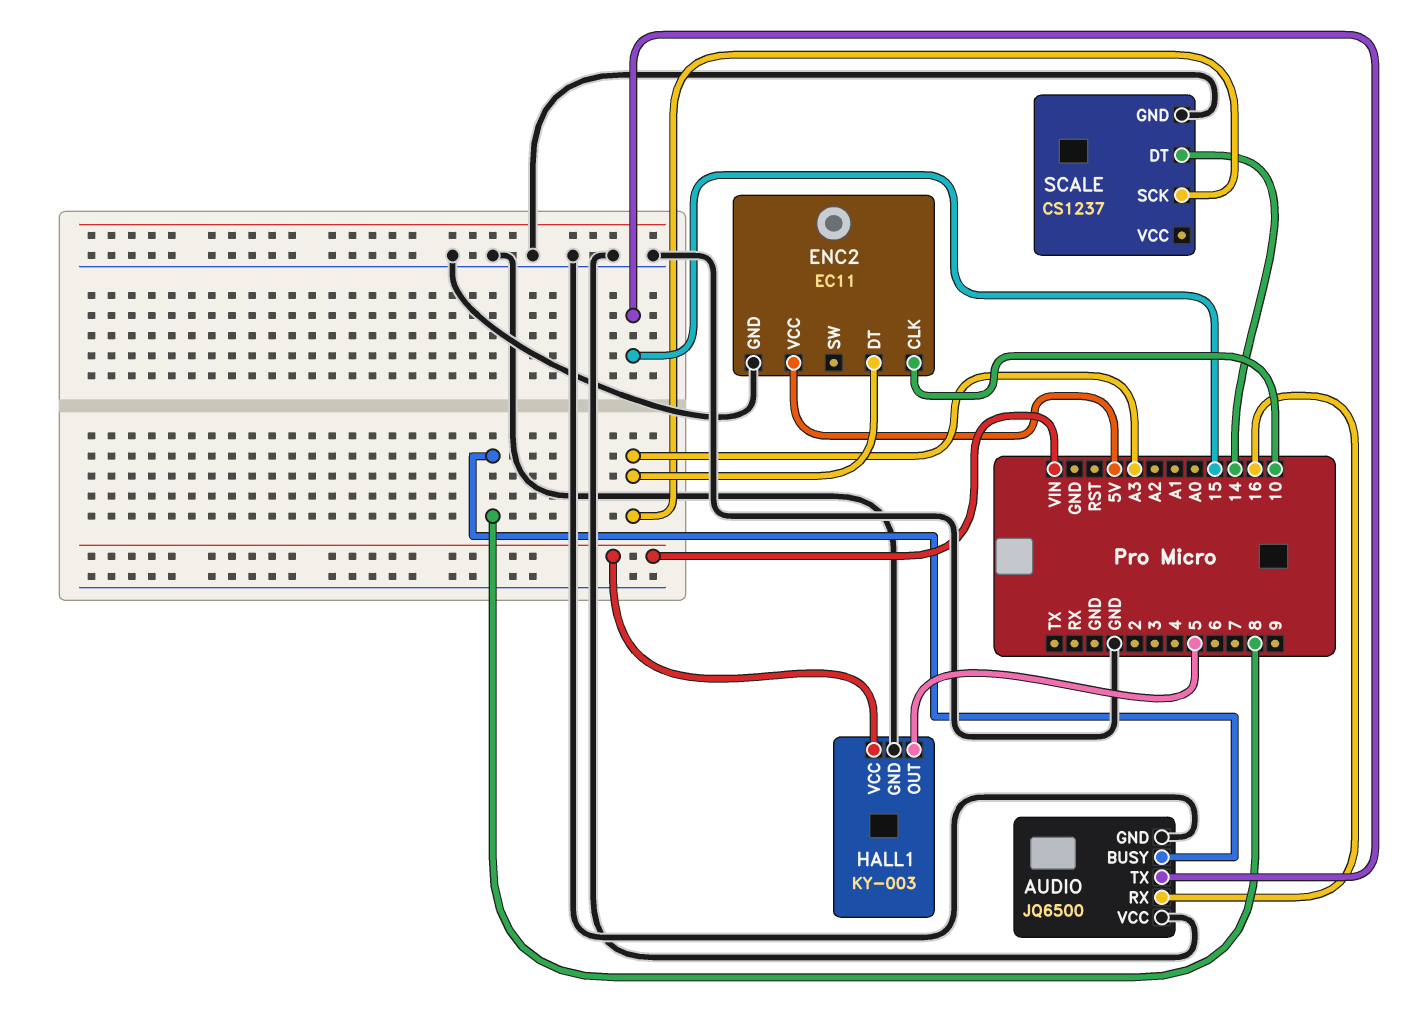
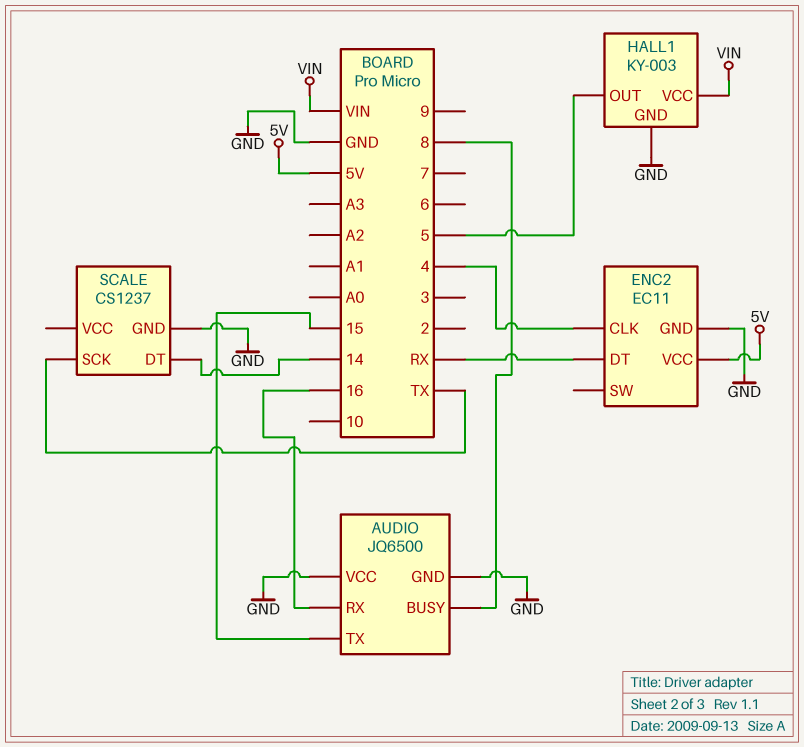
ENC2 pin CLK: 10 -> 4
ENC2 pin DT: A3 -> RX
SCALE pin SCK: A3 -> TX

